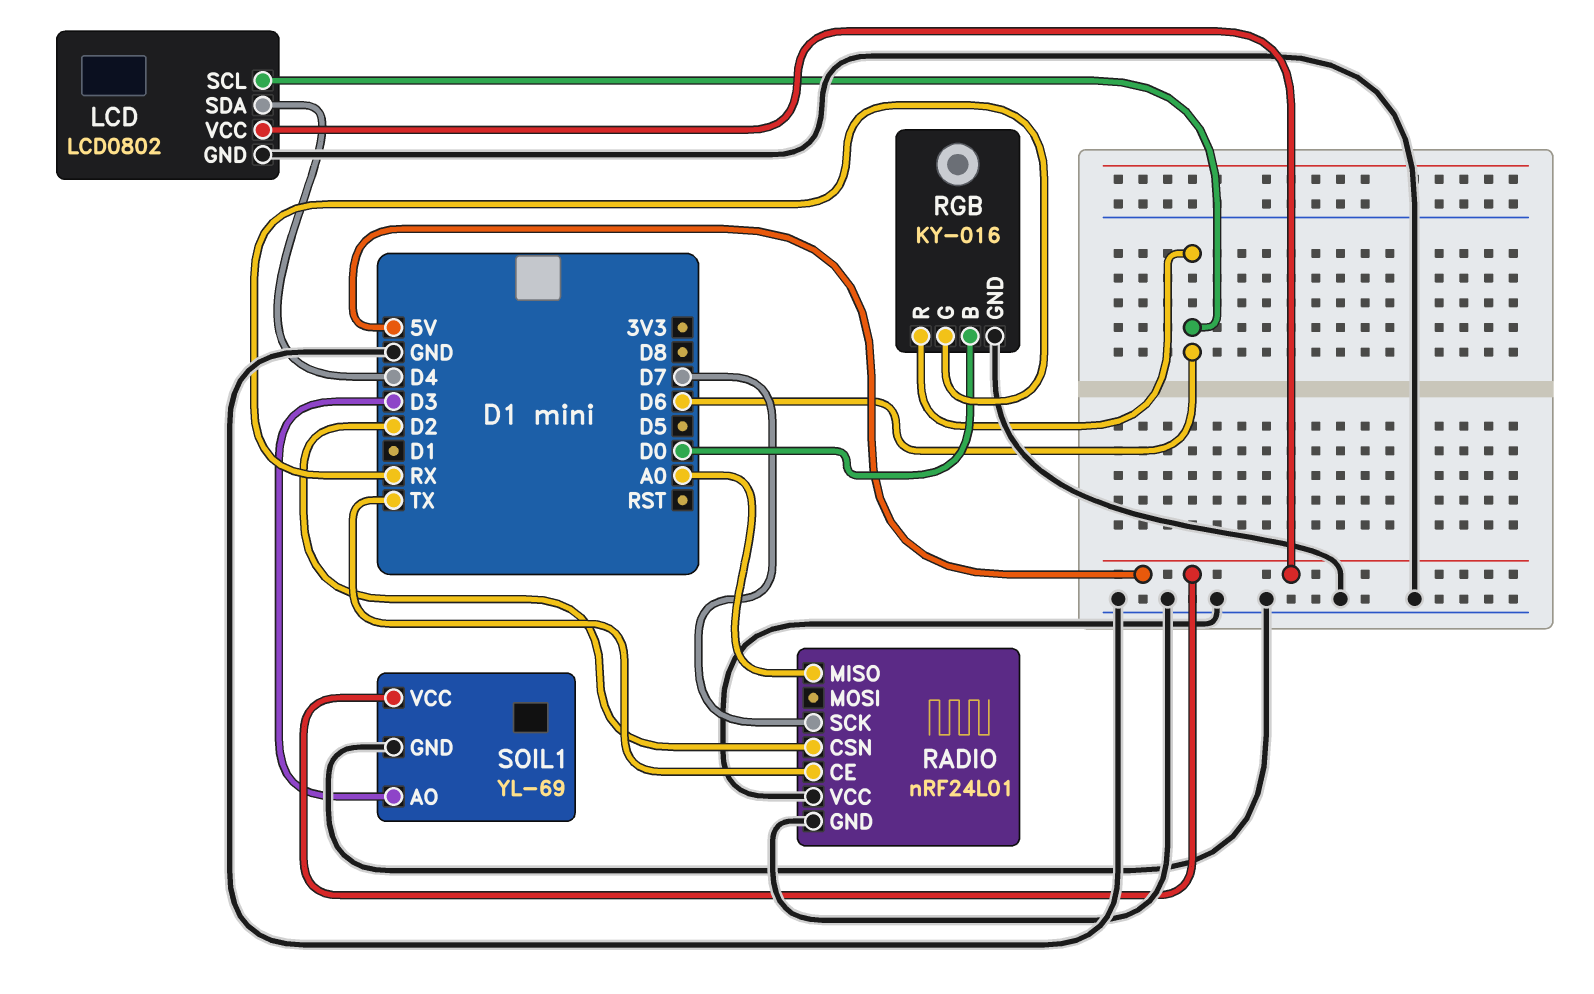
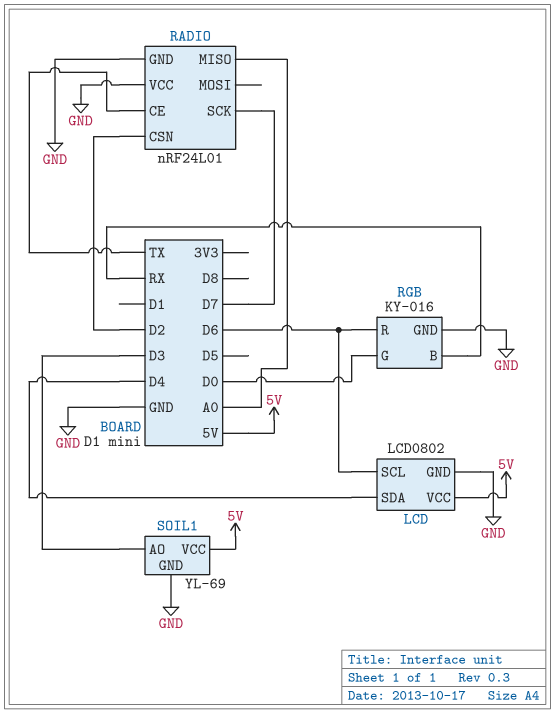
RGB pin B: D0 -> RX
RGB pin G: RX -> D0

